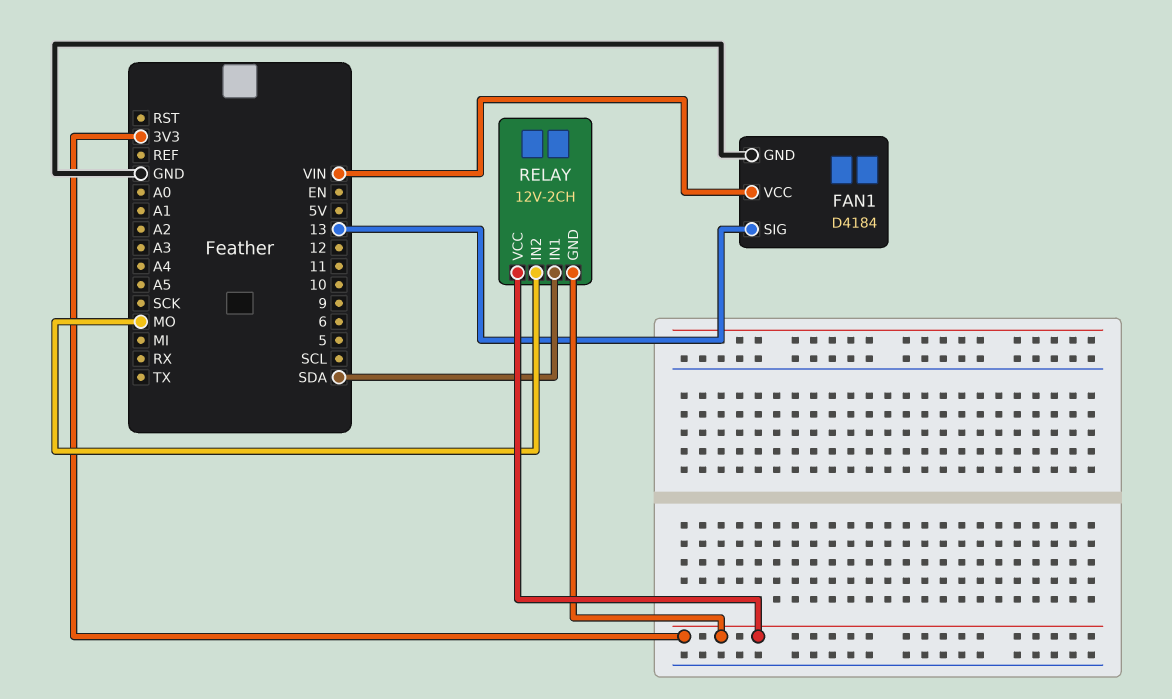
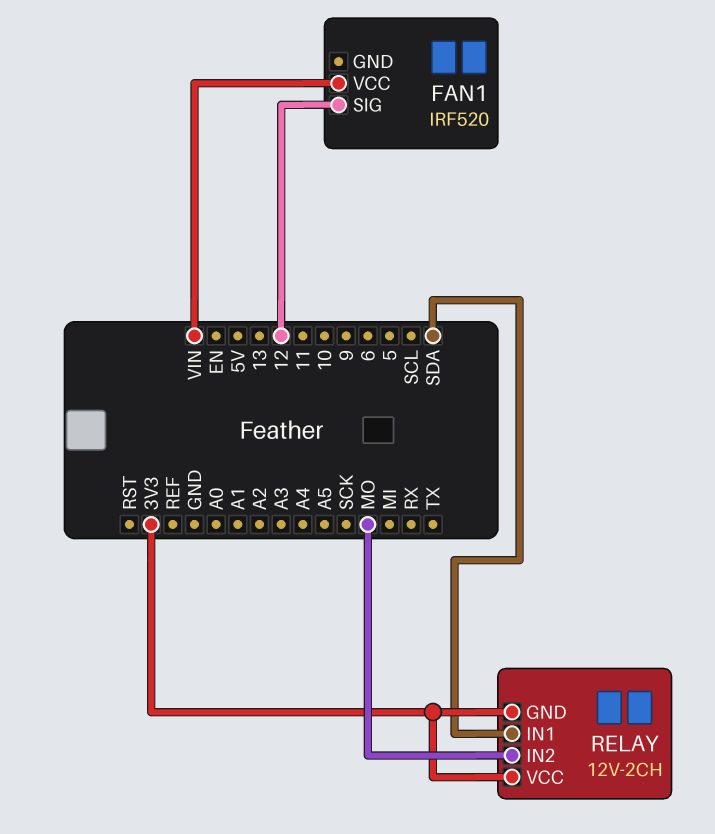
FAN1: D4184 -> IRF520
FAN1 pin GND: GND -> none
FAN1 pin SIG: 13 -> 12

